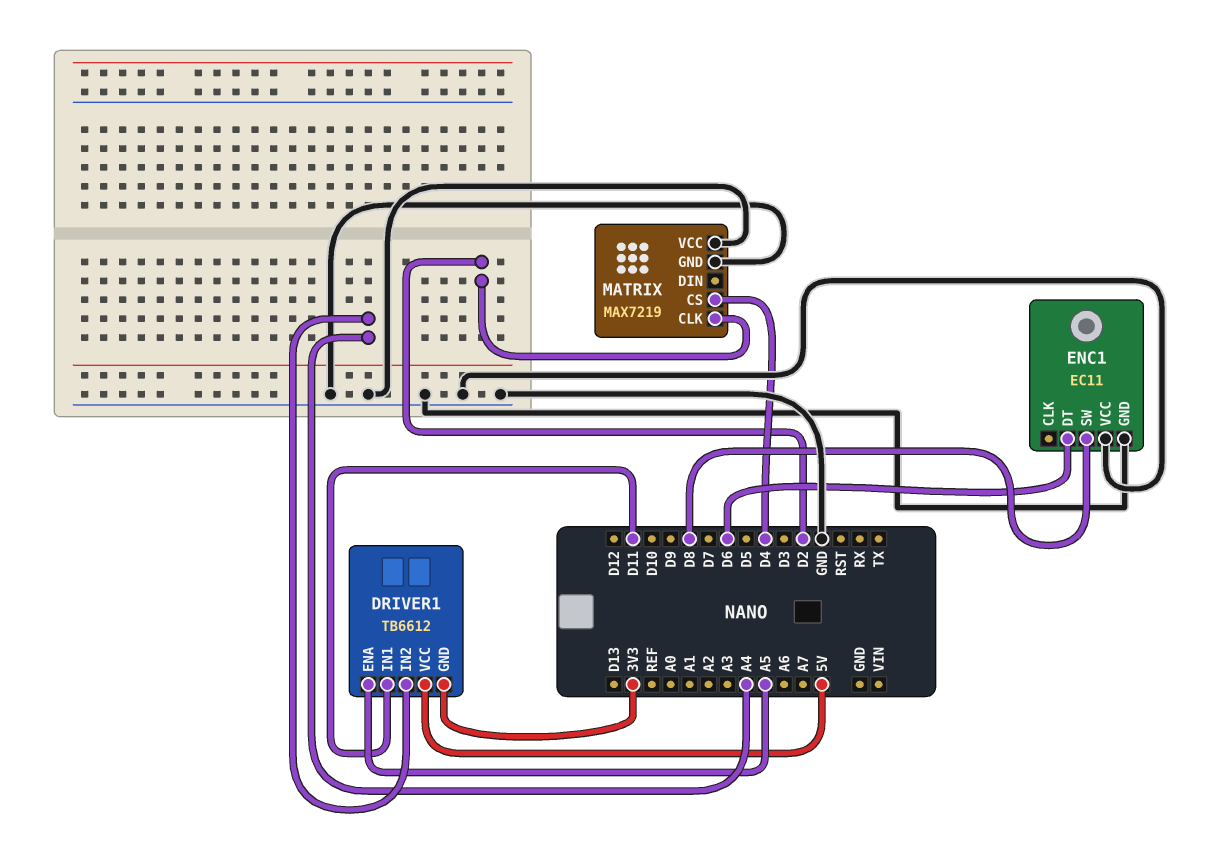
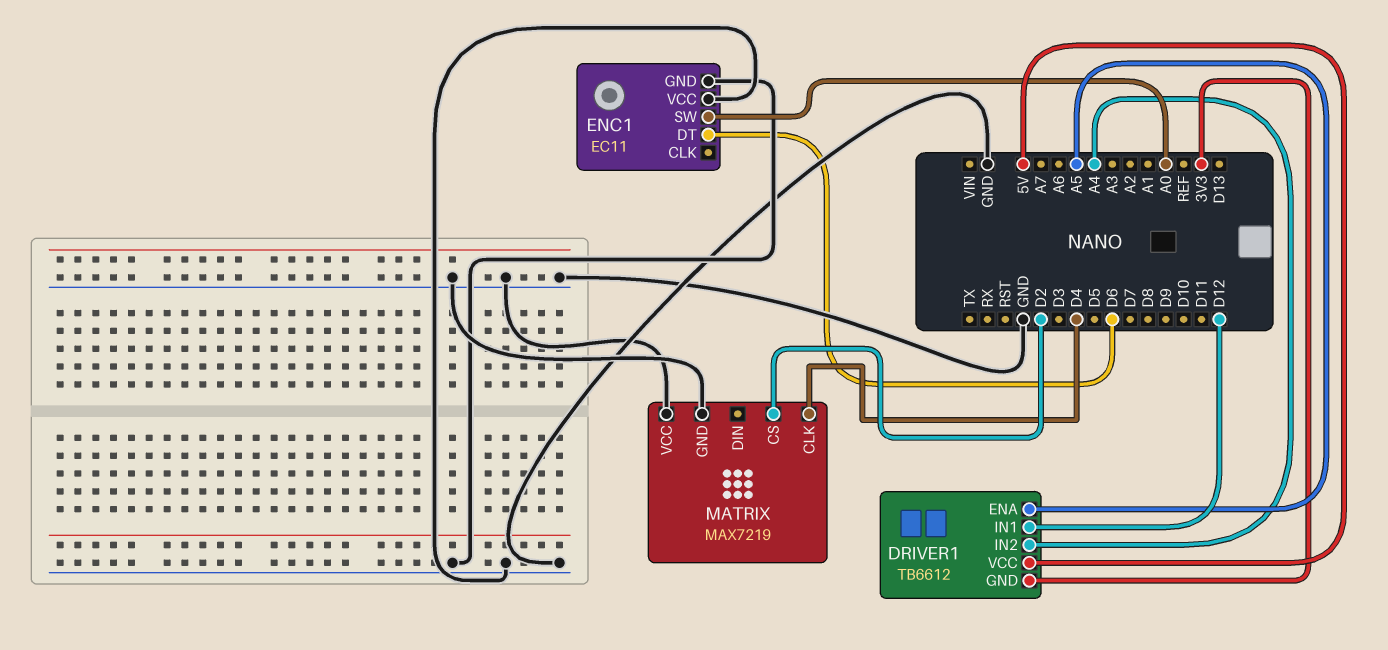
DRIVER1 pin IN1: D11 -> D12
ENC1 pin SW: D8 -> A0
MATRIX pin CLK: D2 -> D4
MATRIX pin CS: D4 -> D2

